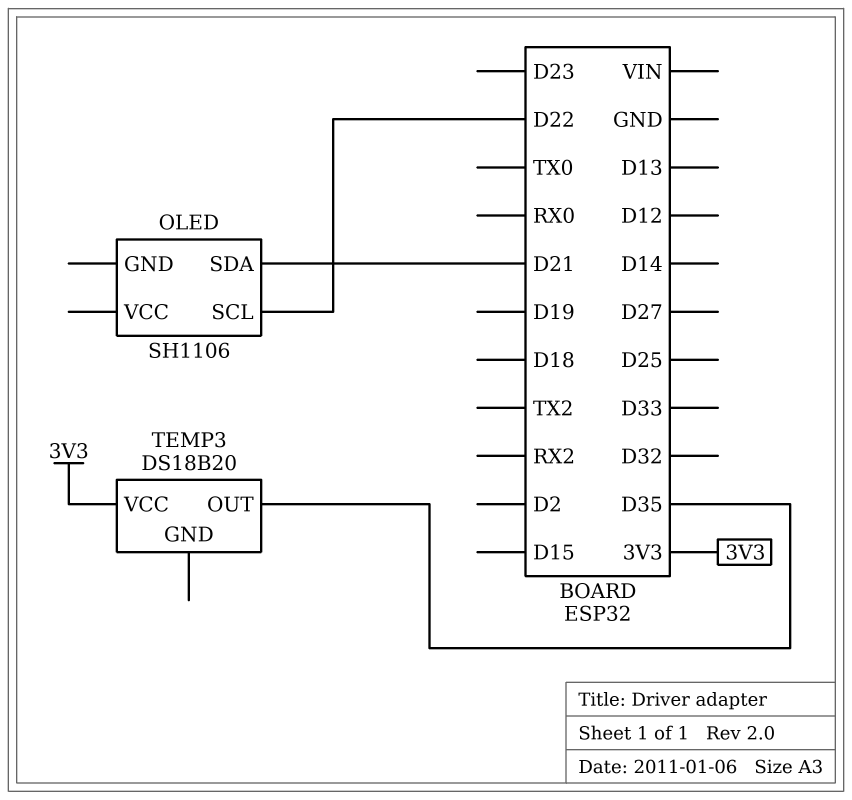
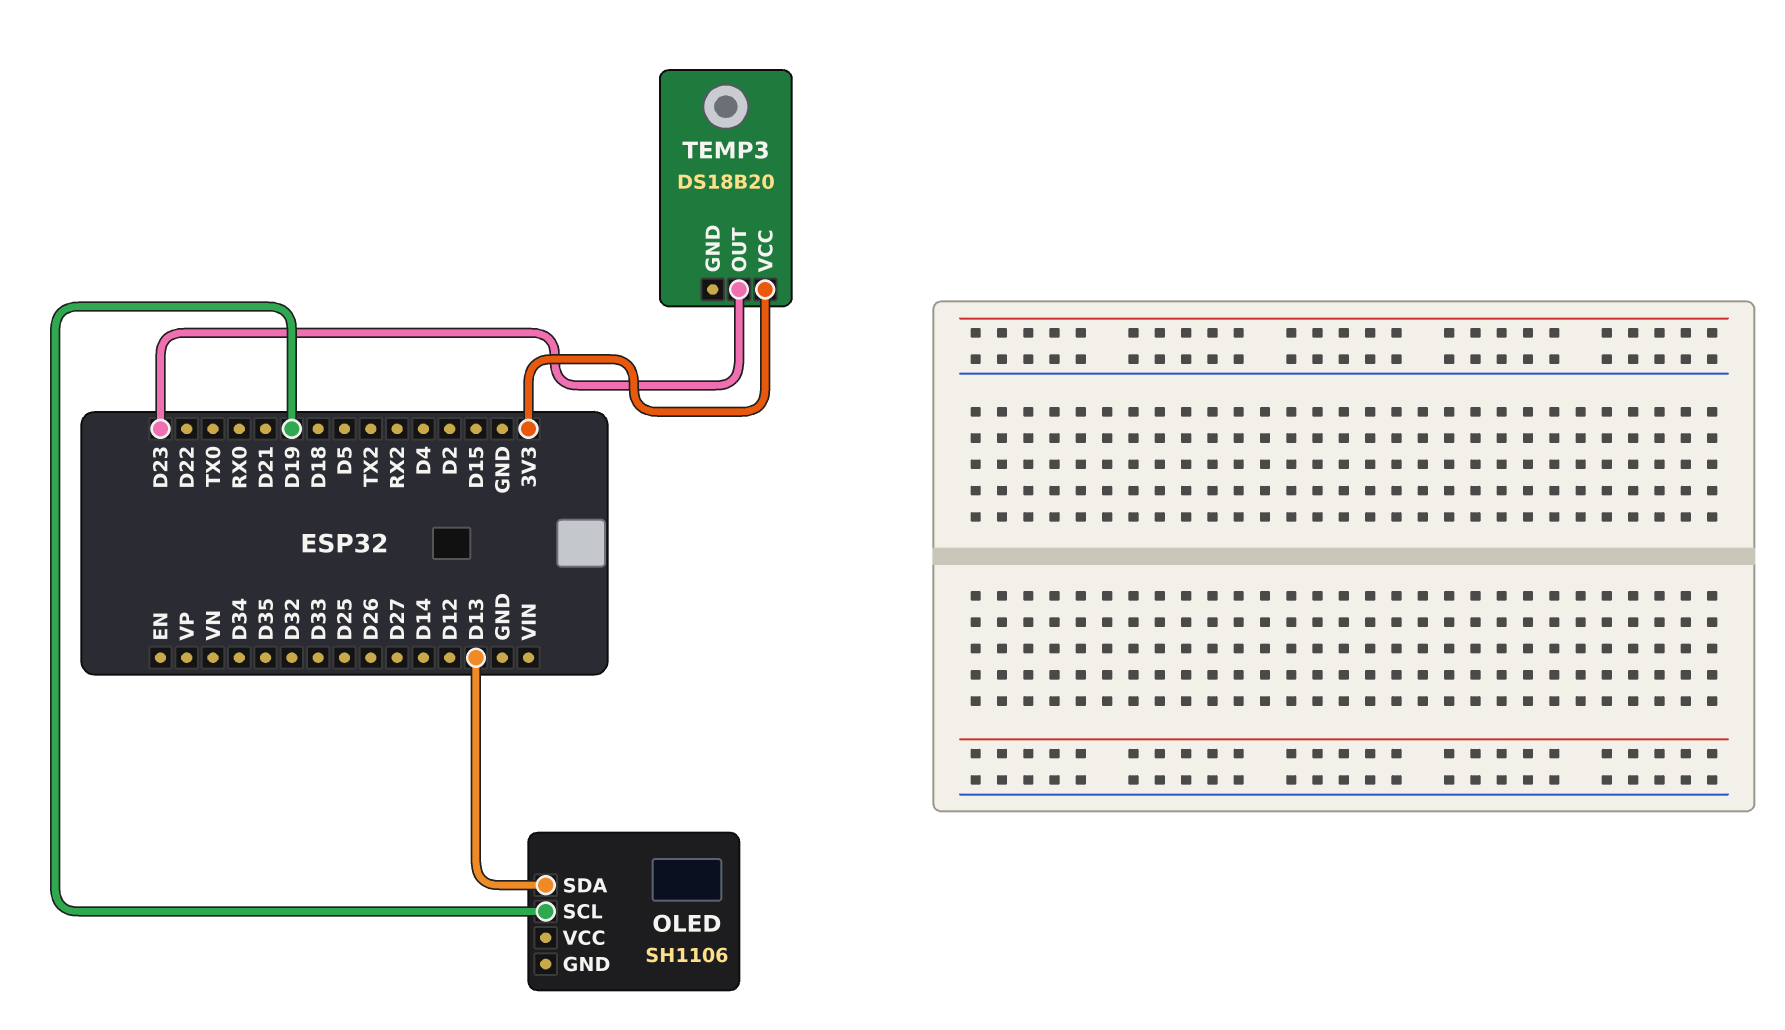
OLED pin SCL: D22 -> D19
OLED pin SDA: D21 -> D13
TEMP3 pin OUT: D35 -> D23

